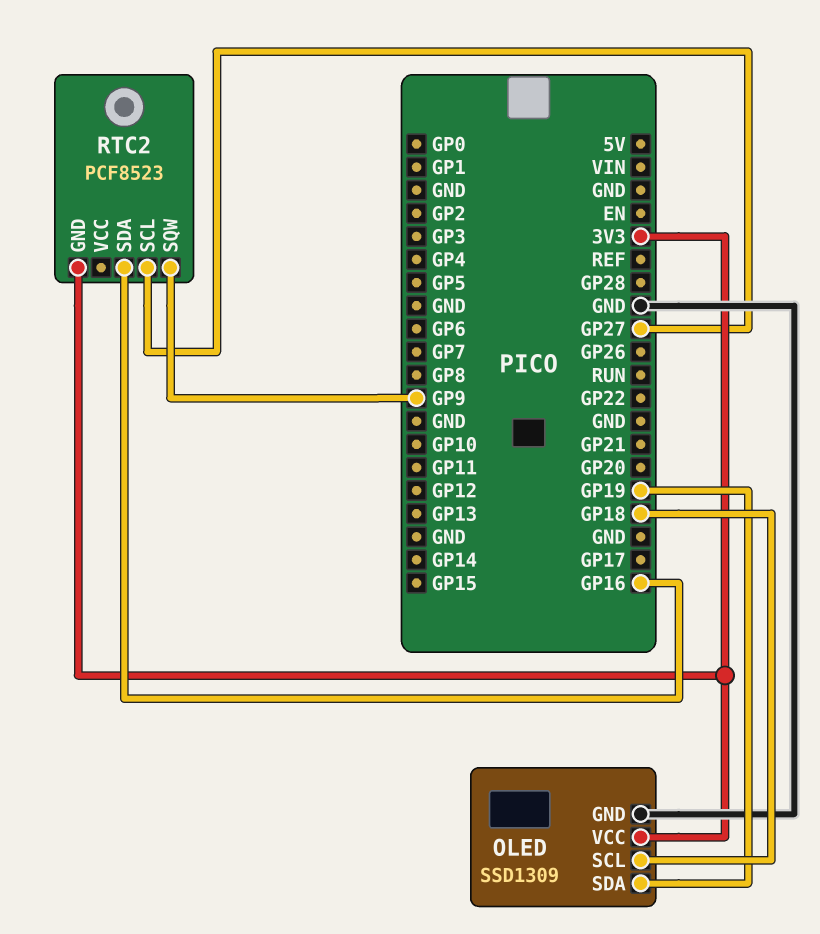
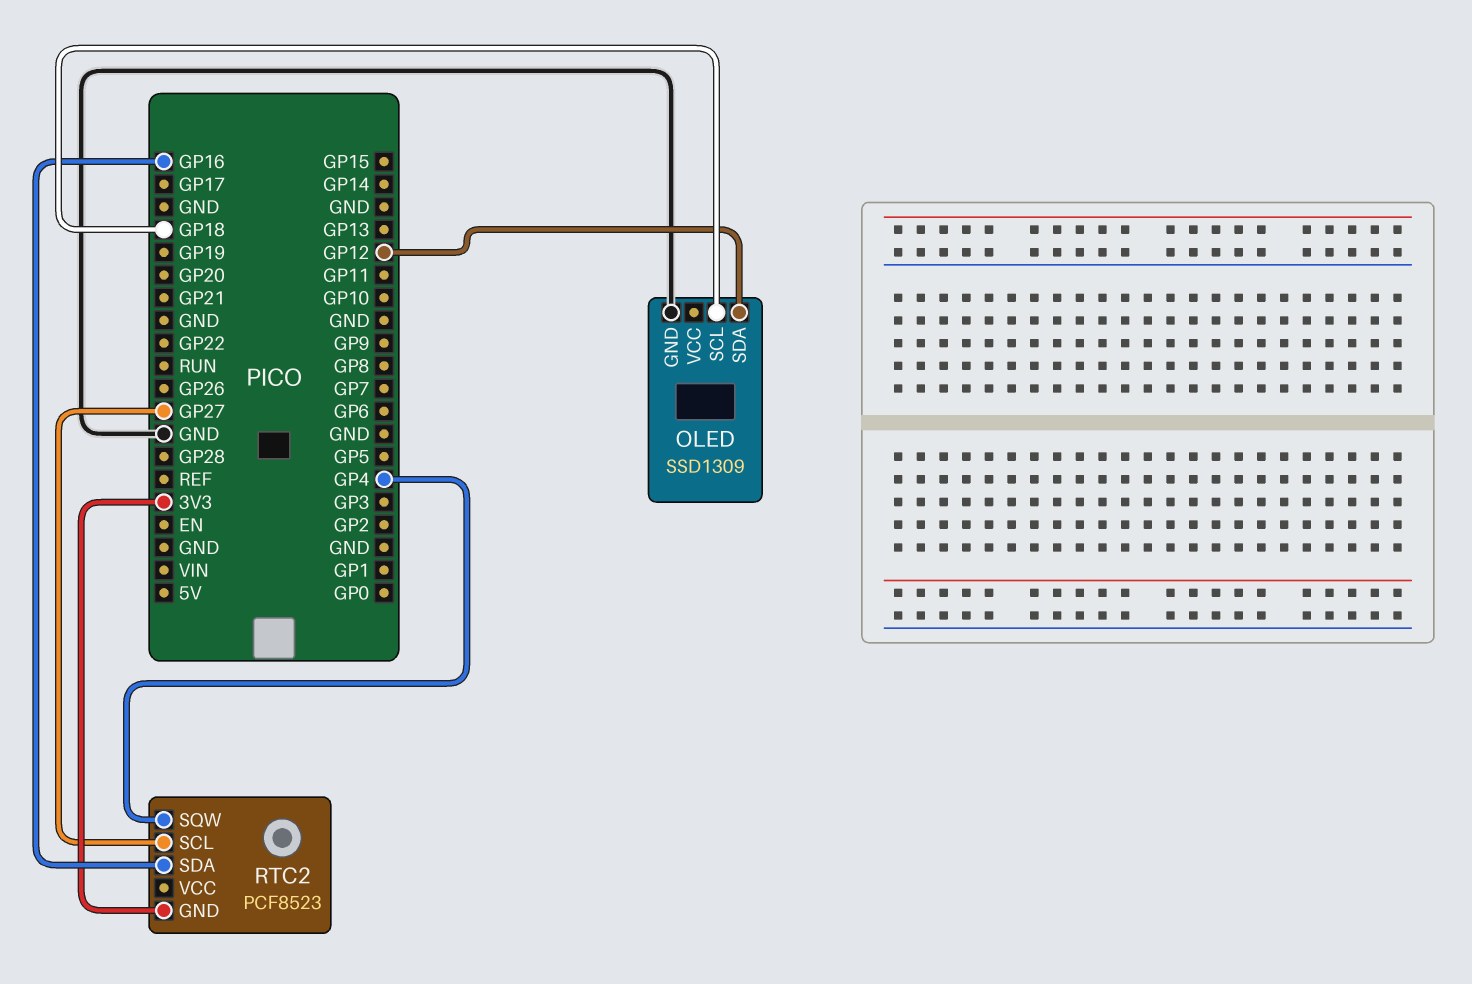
OLED pin SDA: GP19 -> GP12
OLED pin VCC: 3V3 -> none
RTC2 pin SQW: GP9 -> GP4

